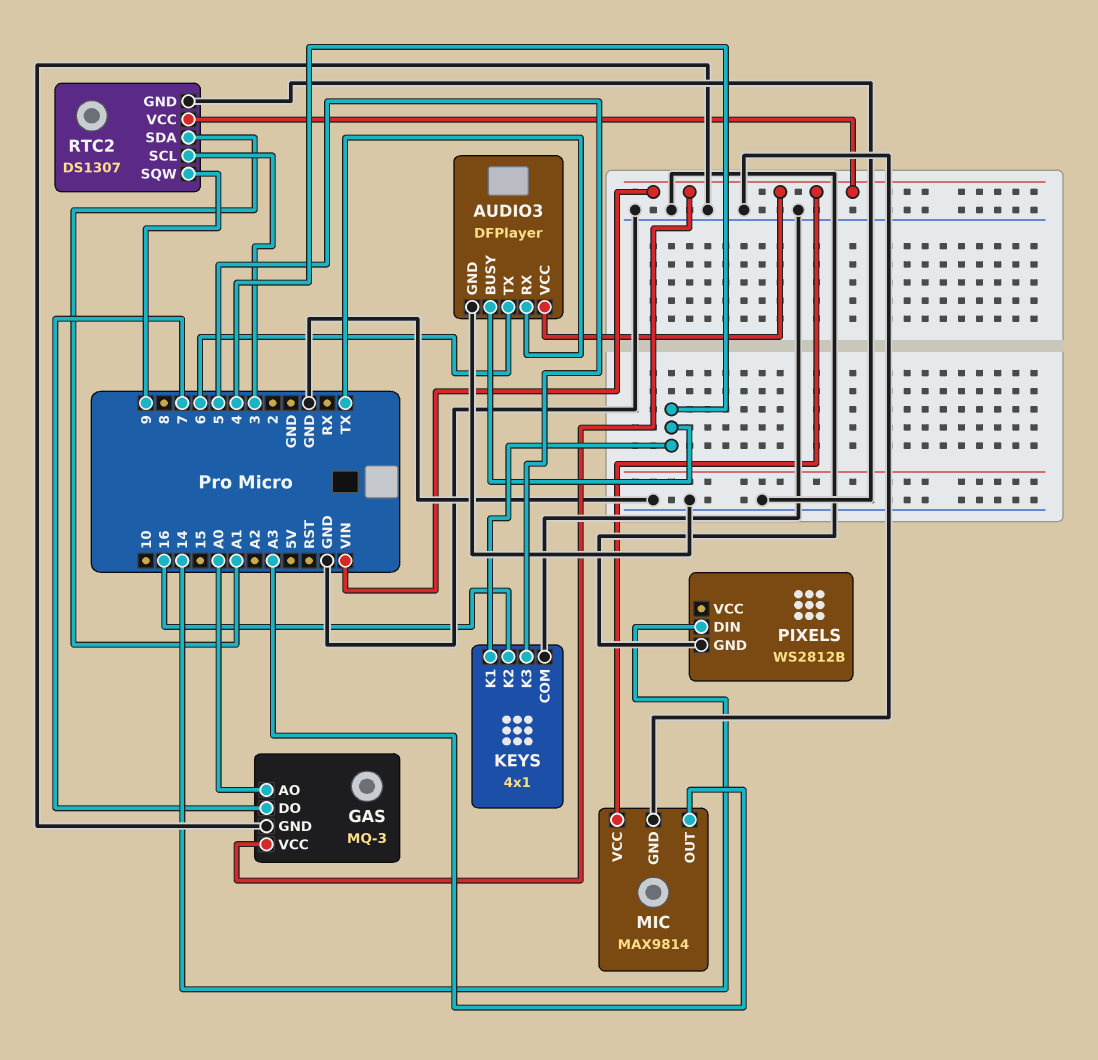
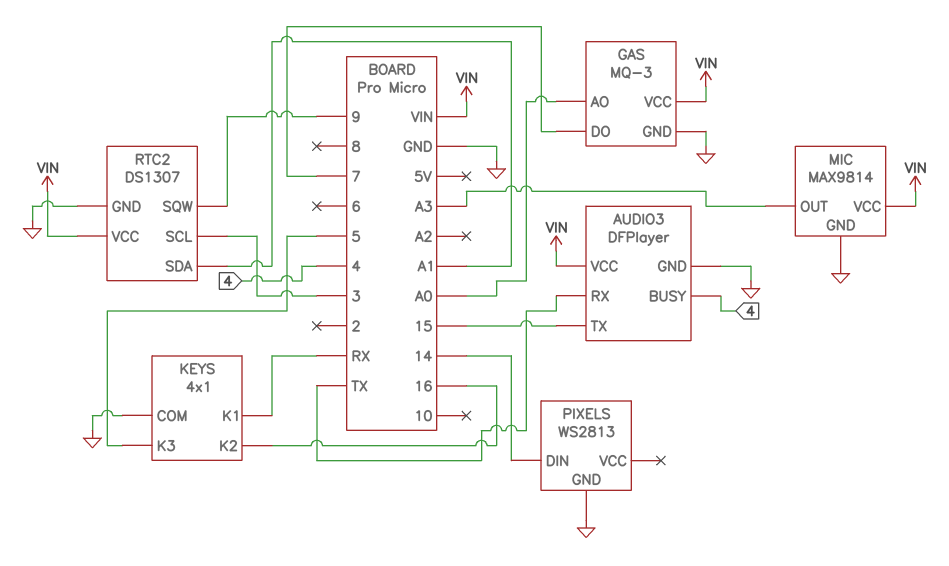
AUDIO3 pin TX: 6 -> 15
KEYS pin K1: 4 -> RX
PIXELS: WS2812B -> WS2813

